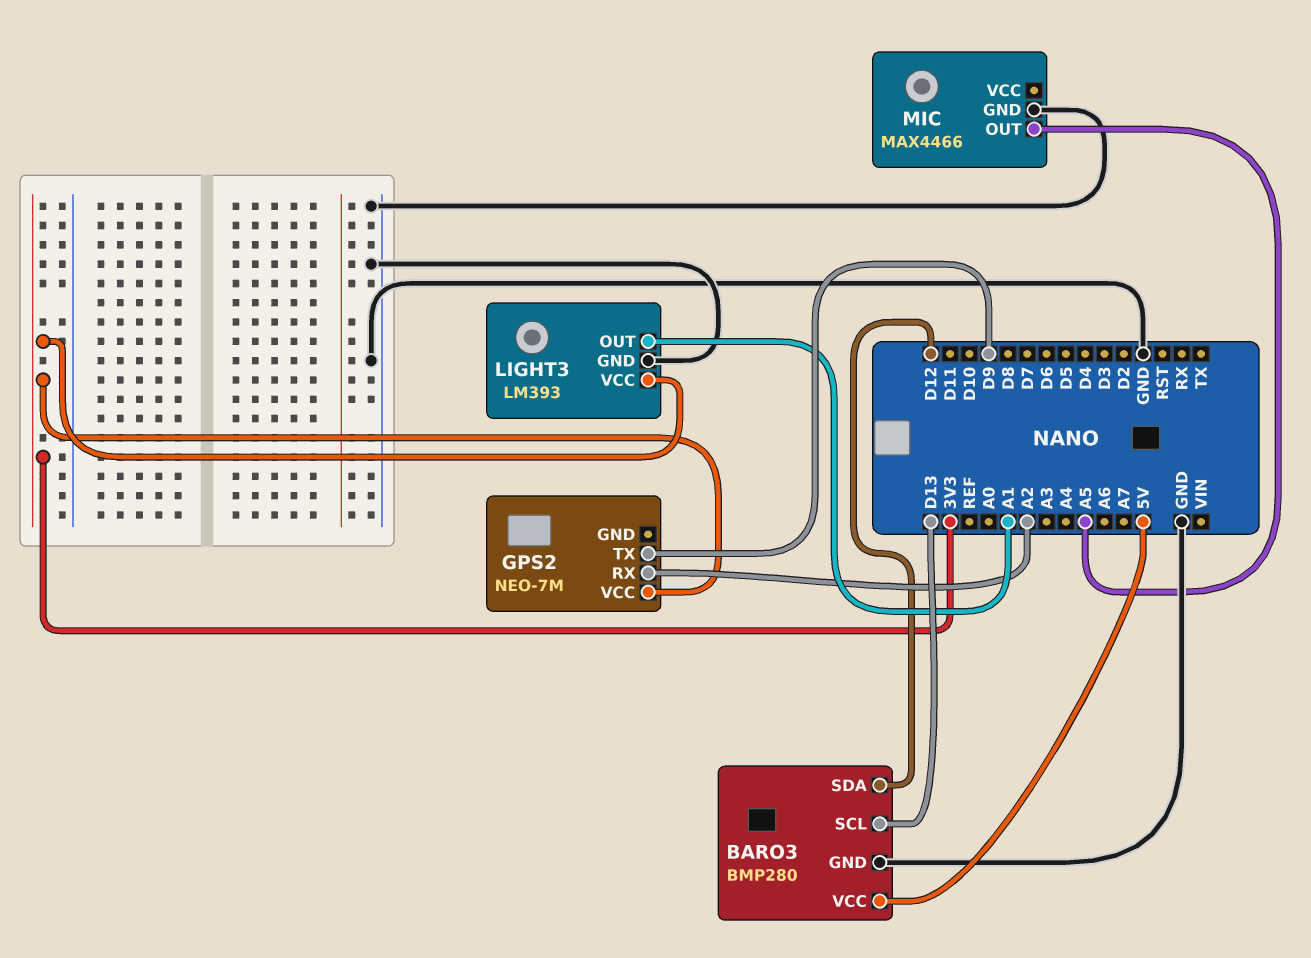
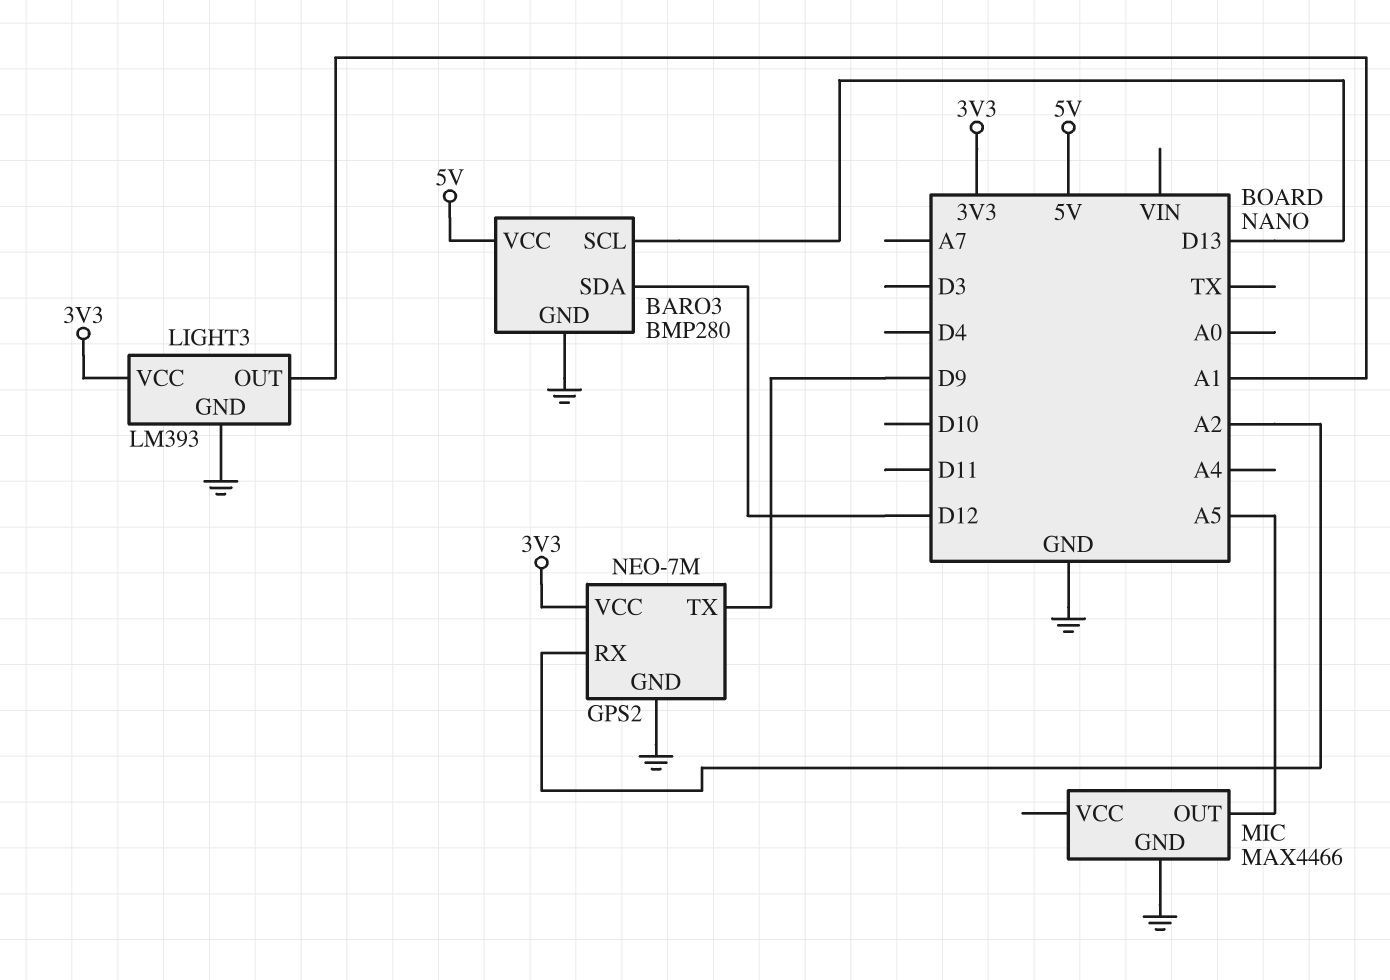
GPS2 pin GND: none -> GND

